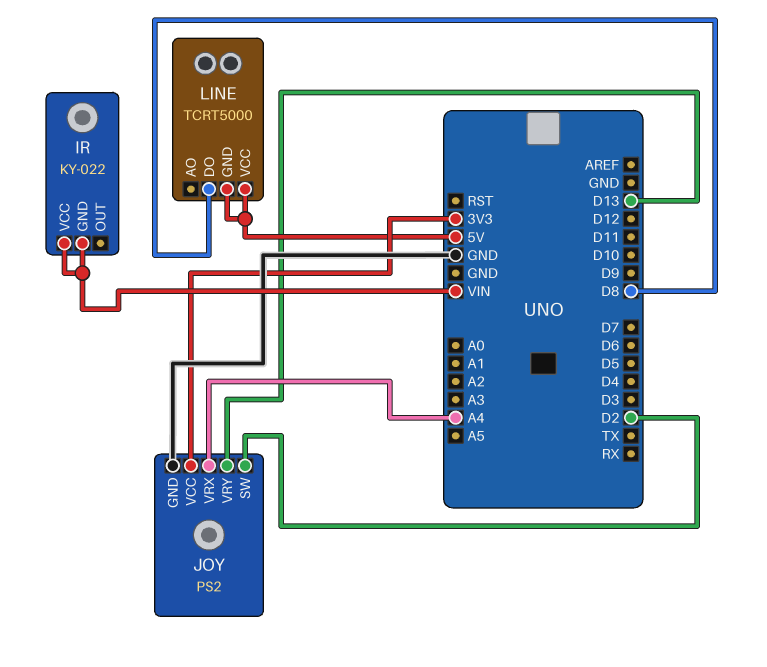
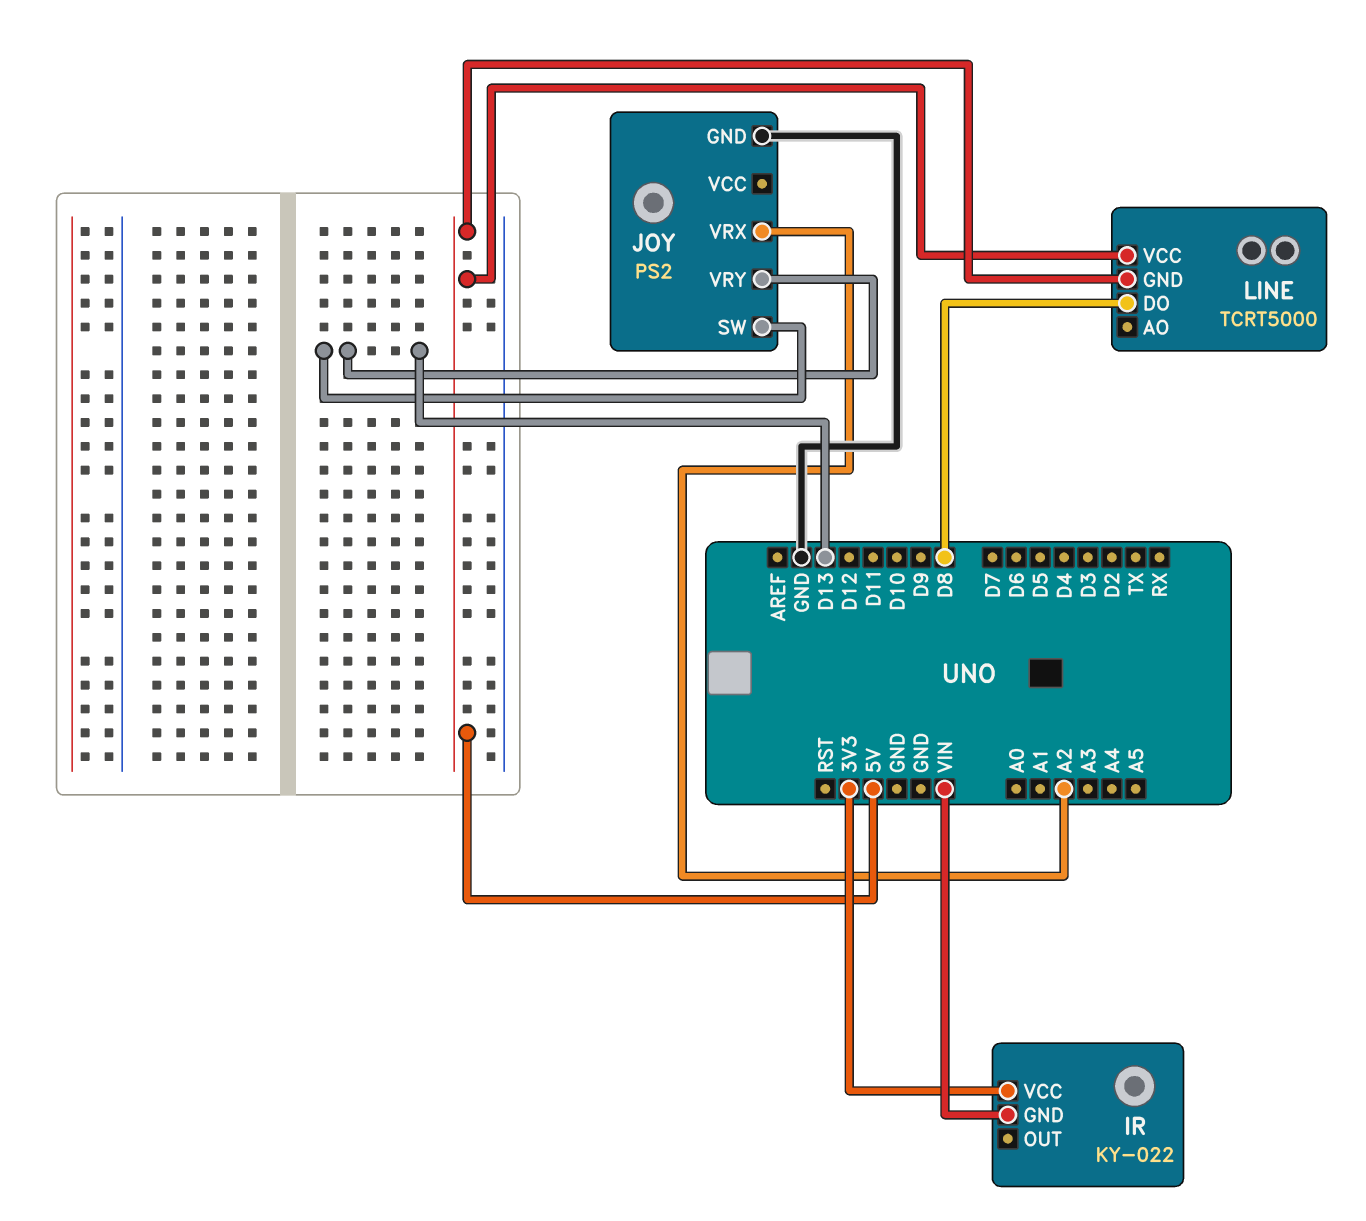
IR pin VCC: VIN -> 3V3
JOY pin SW: D2 -> D13
JOY pin VCC: 3V3 -> none
JOY pin VRX: A4 -> A2

